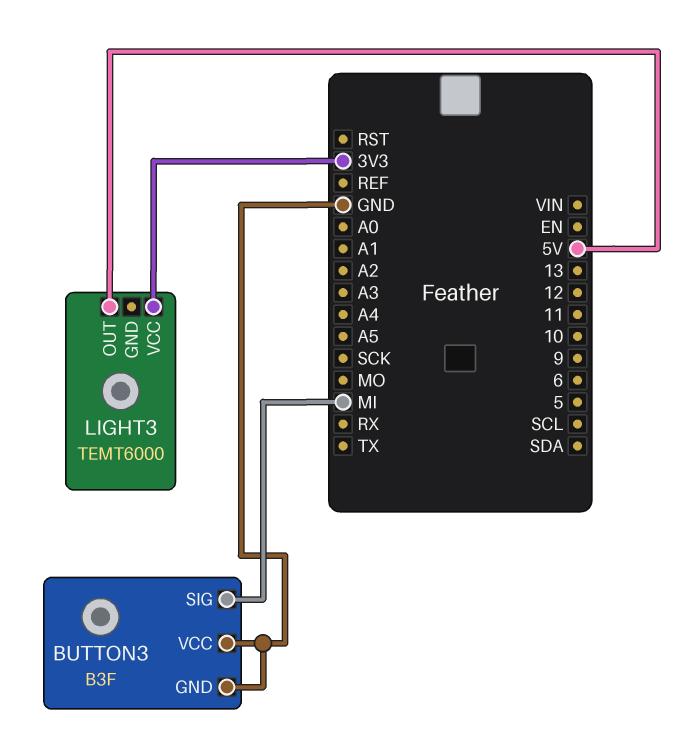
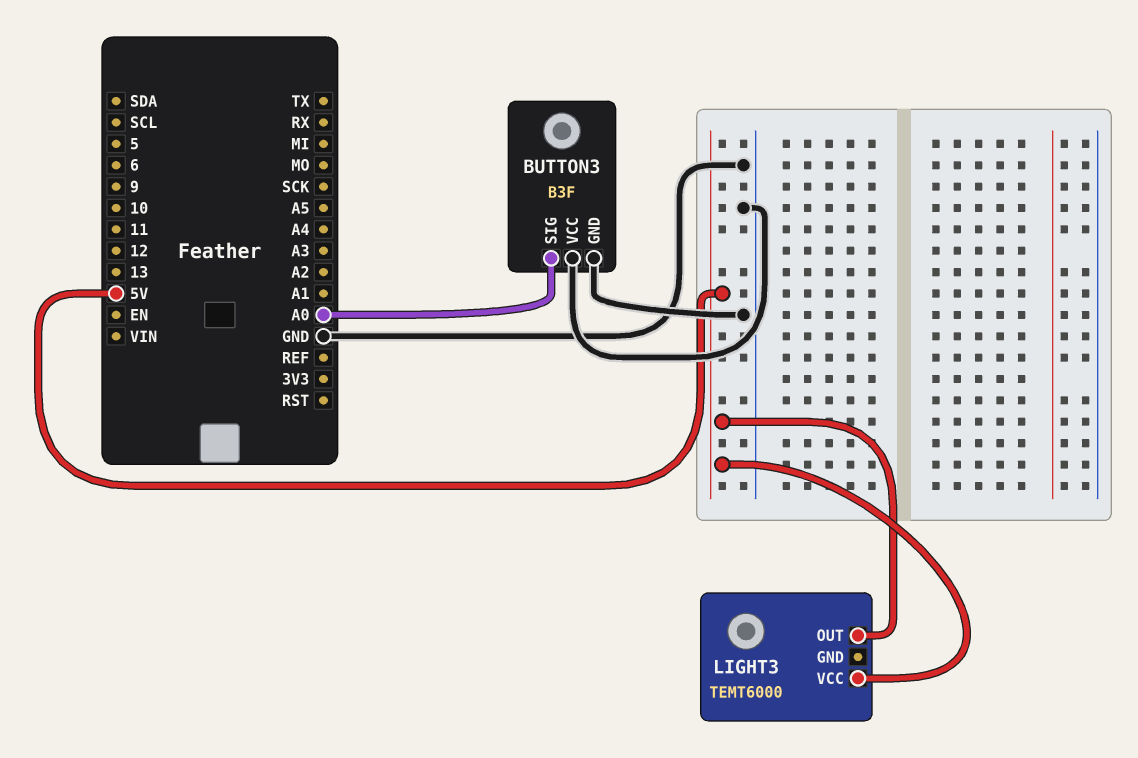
BUTTON3 pin SIG: MI -> A0
LIGHT3 pin VCC: 3V3 -> 5V

